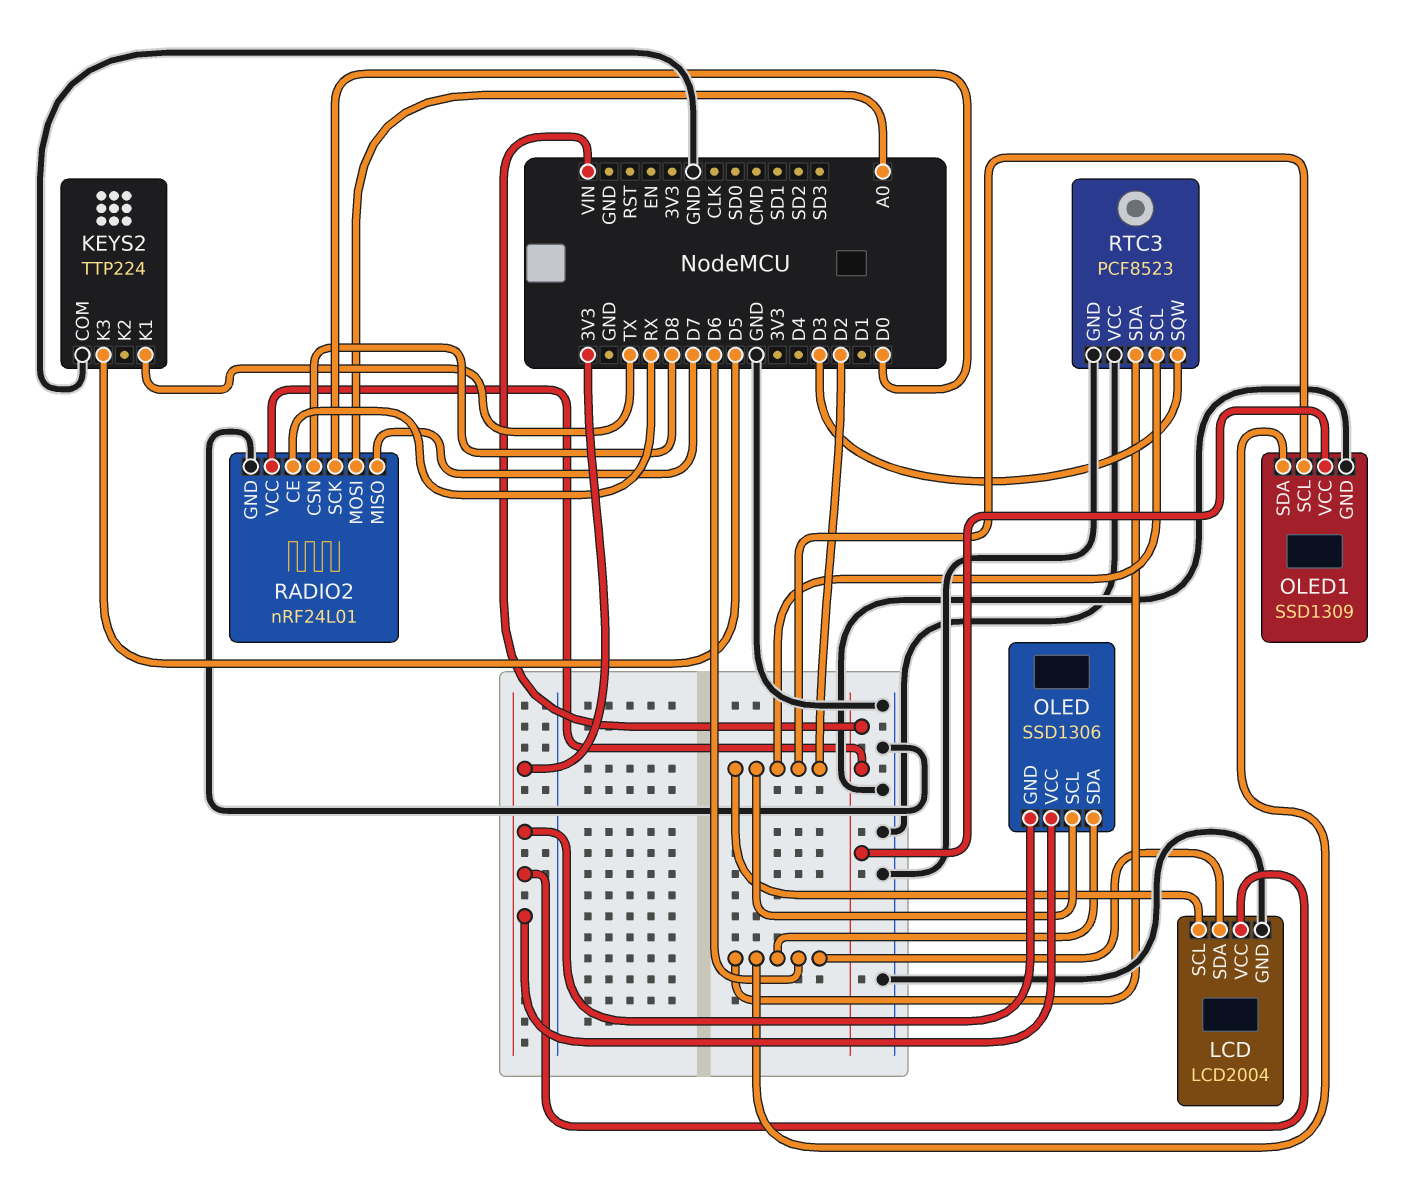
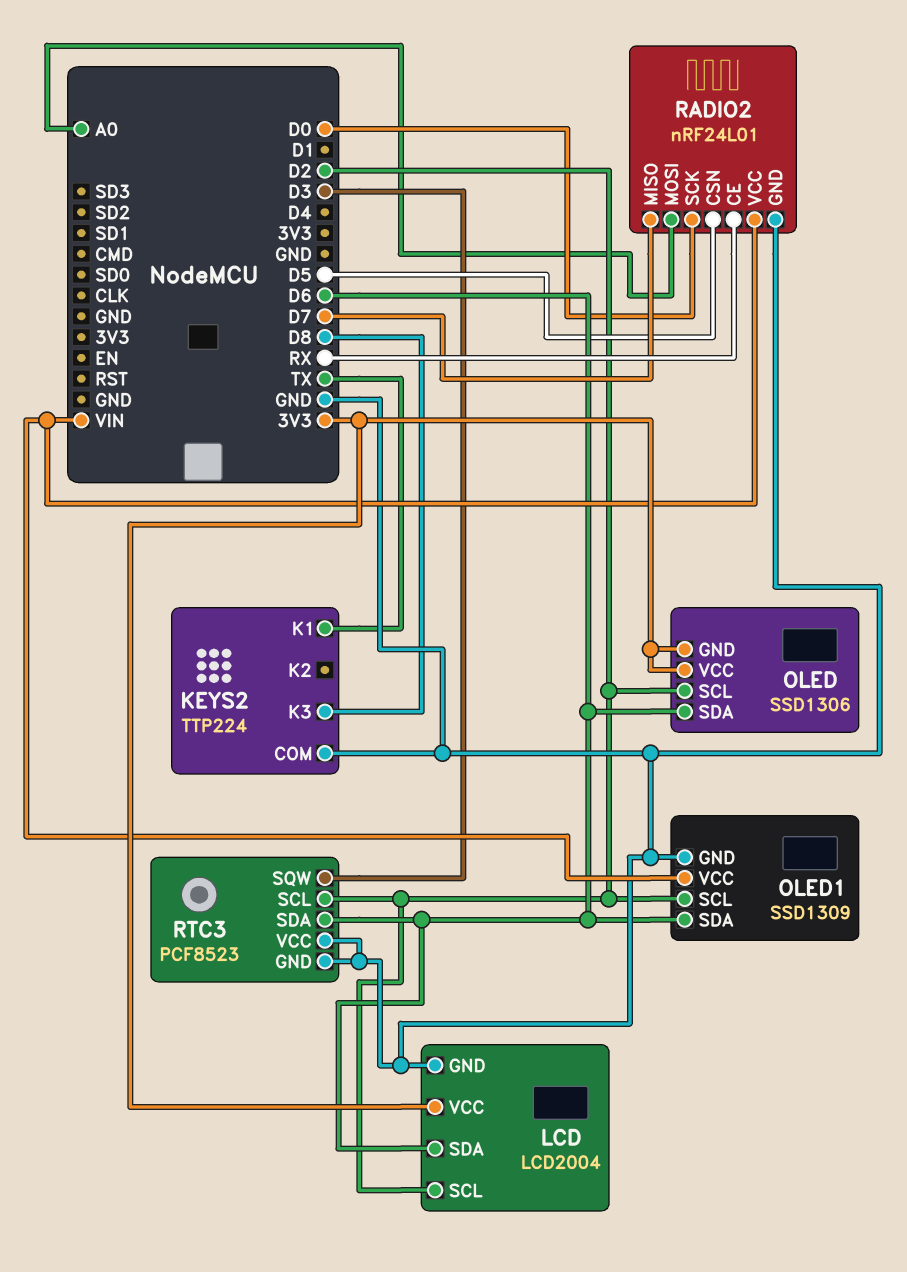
KEYS2 pin K3: D5 -> D8
RADIO2 pin CSN: D8 -> D5

